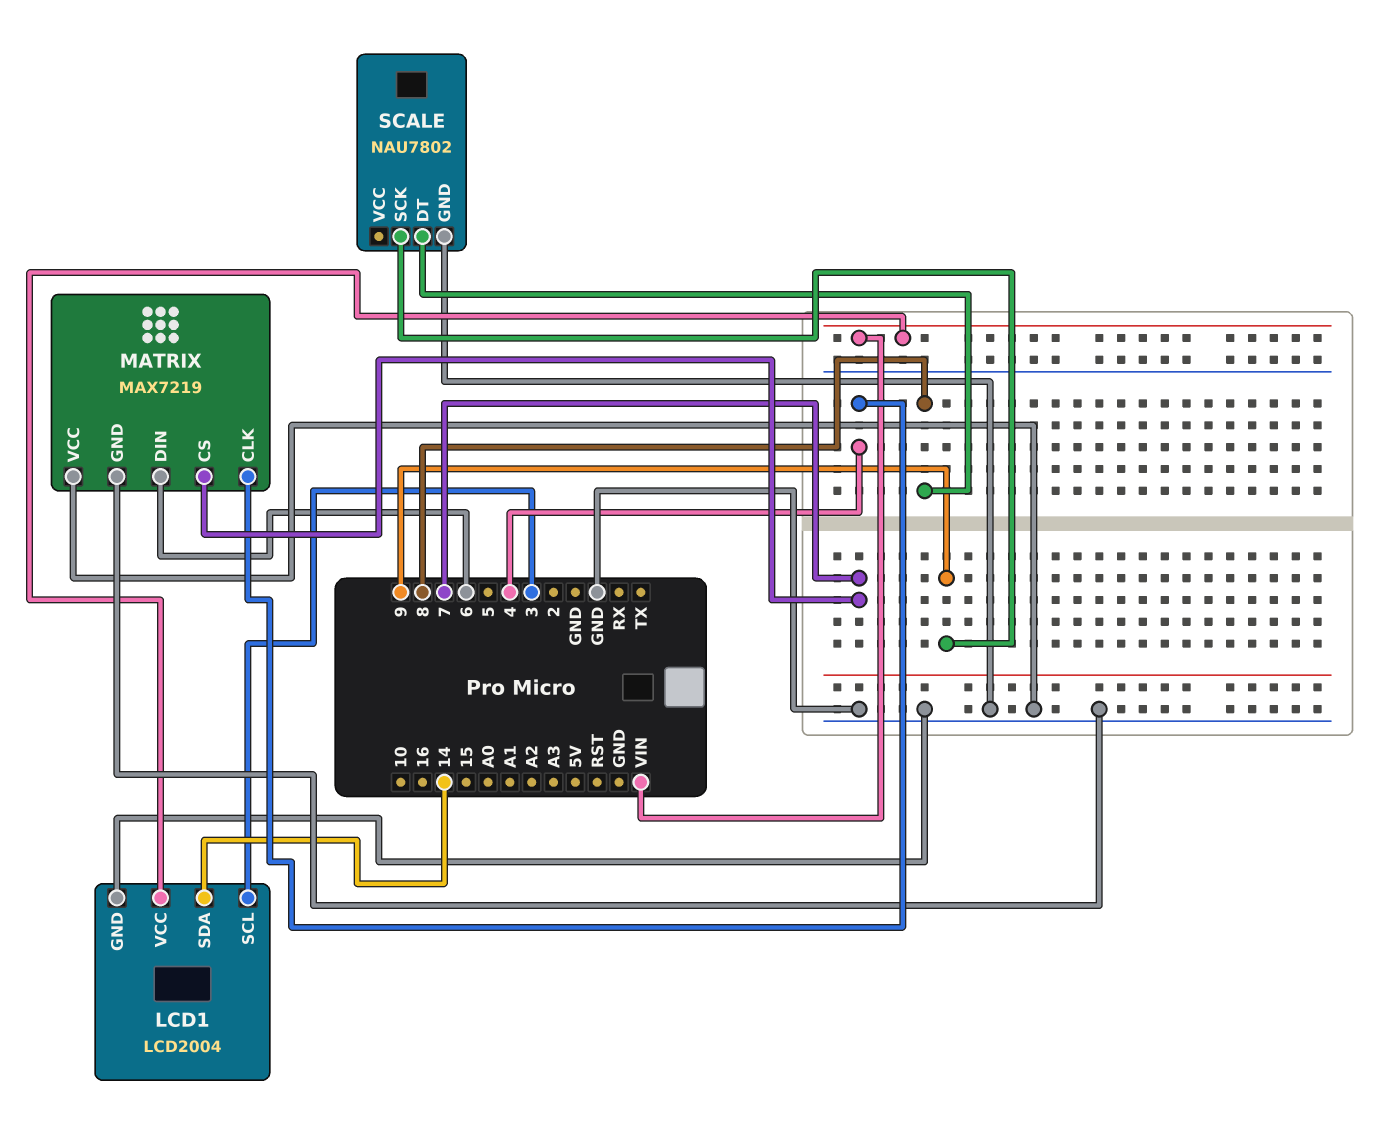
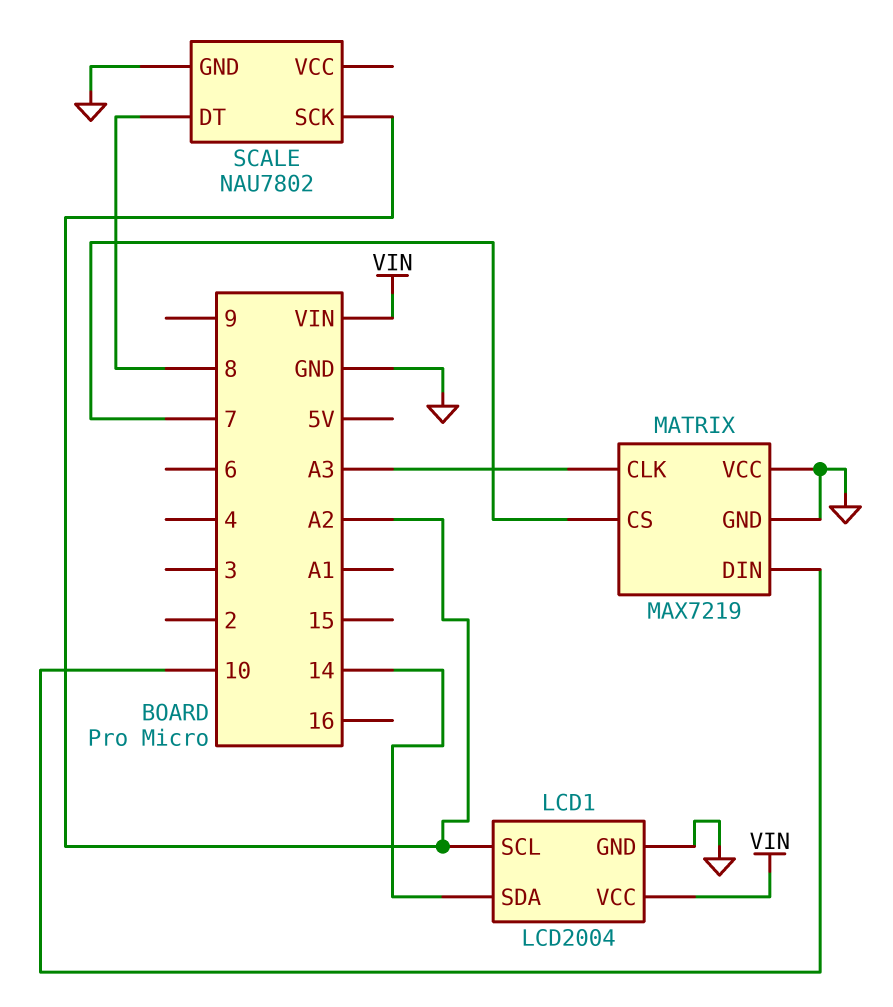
LCD1 pin SCL: 3 -> A2
MATRIX pin CLK: 4 -> A3
MATRIX pin DIN: 6 -> 10
SCALE pin SCK: 9 -> A2

